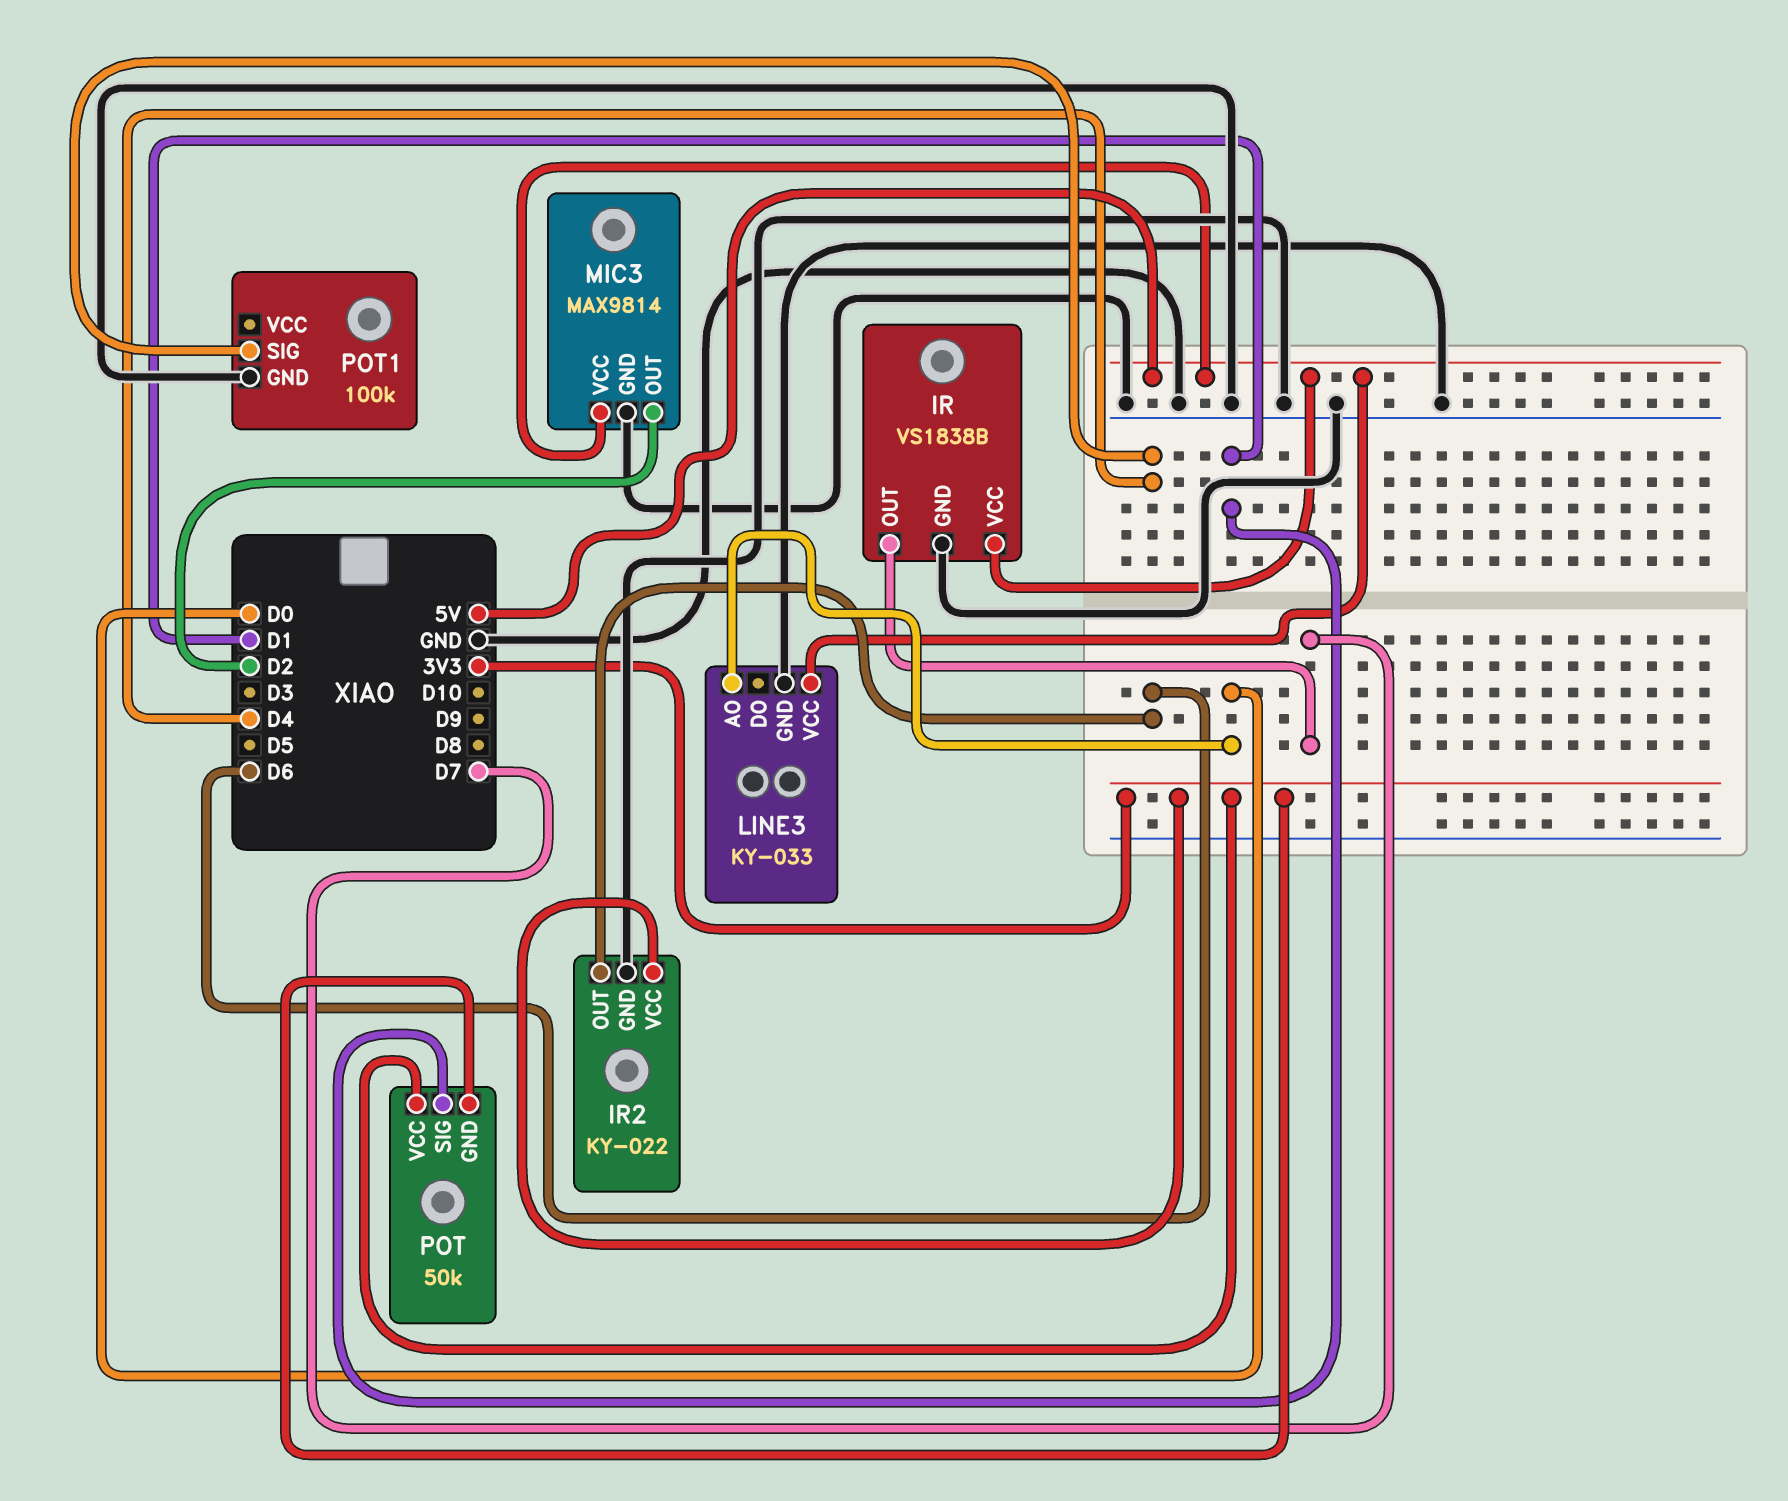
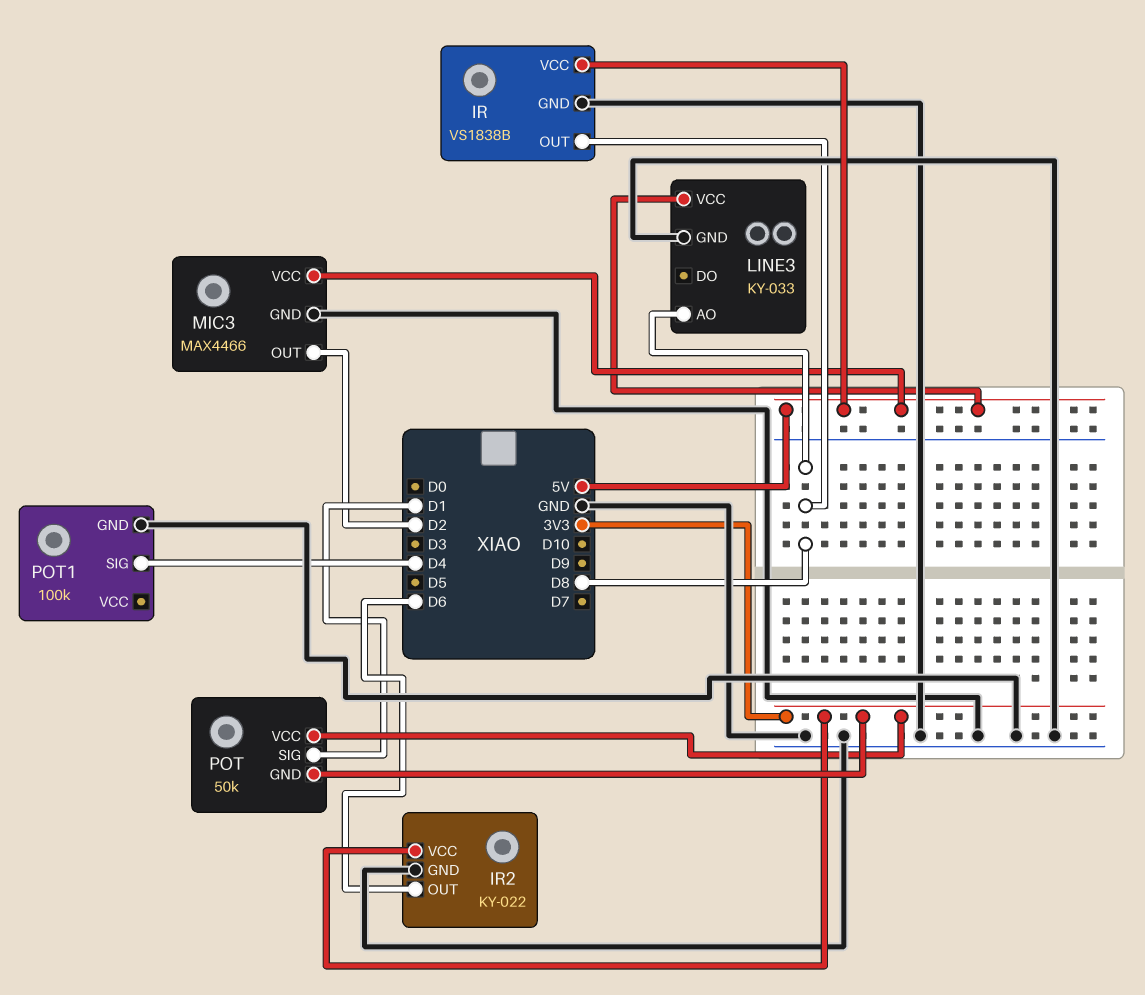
IR pin OUT: D7 -> D8
LINE3 pin AO: D0 -> D8
MIC3: MAX9814 -> MAX4466

